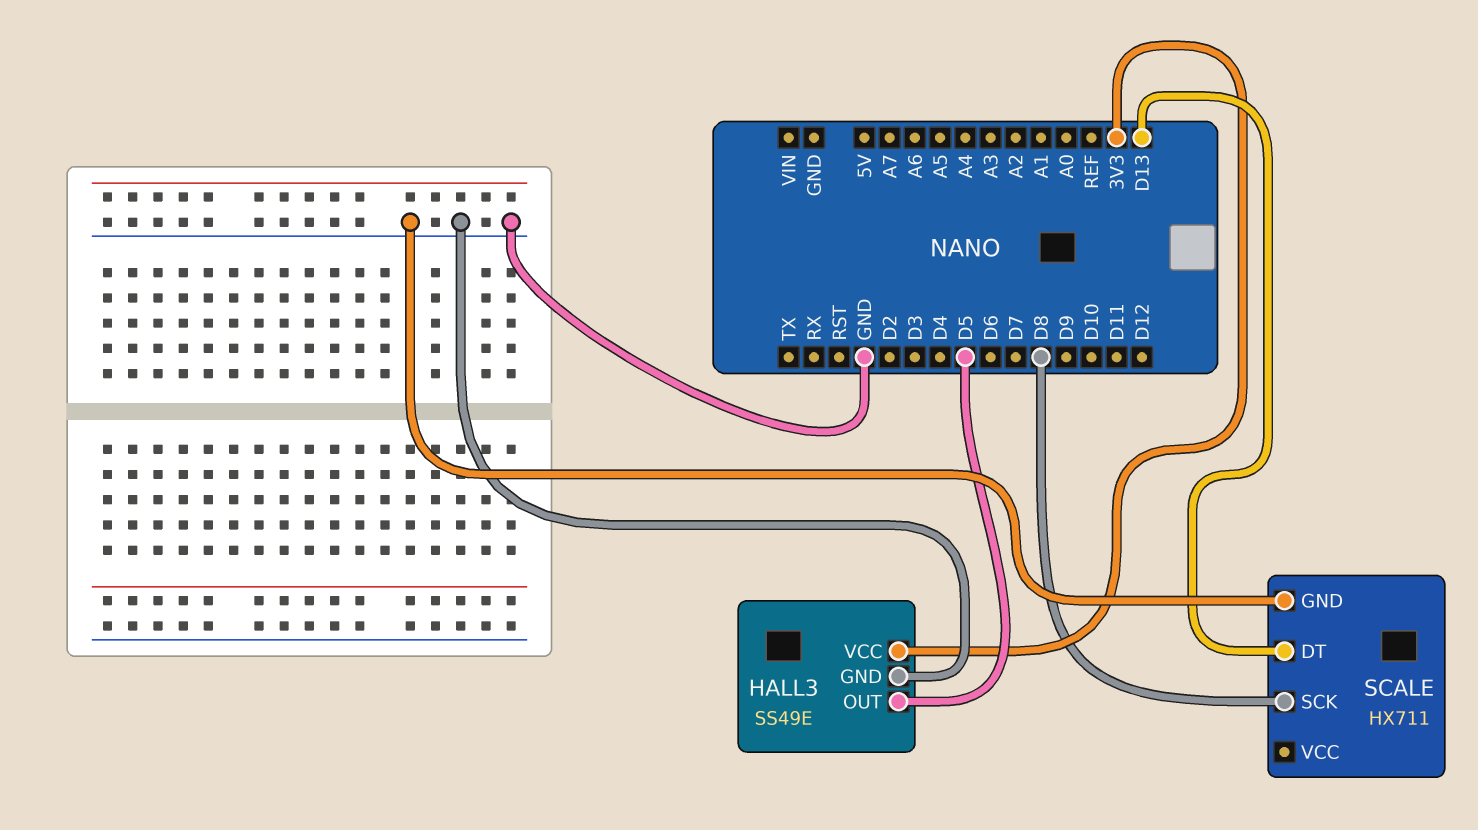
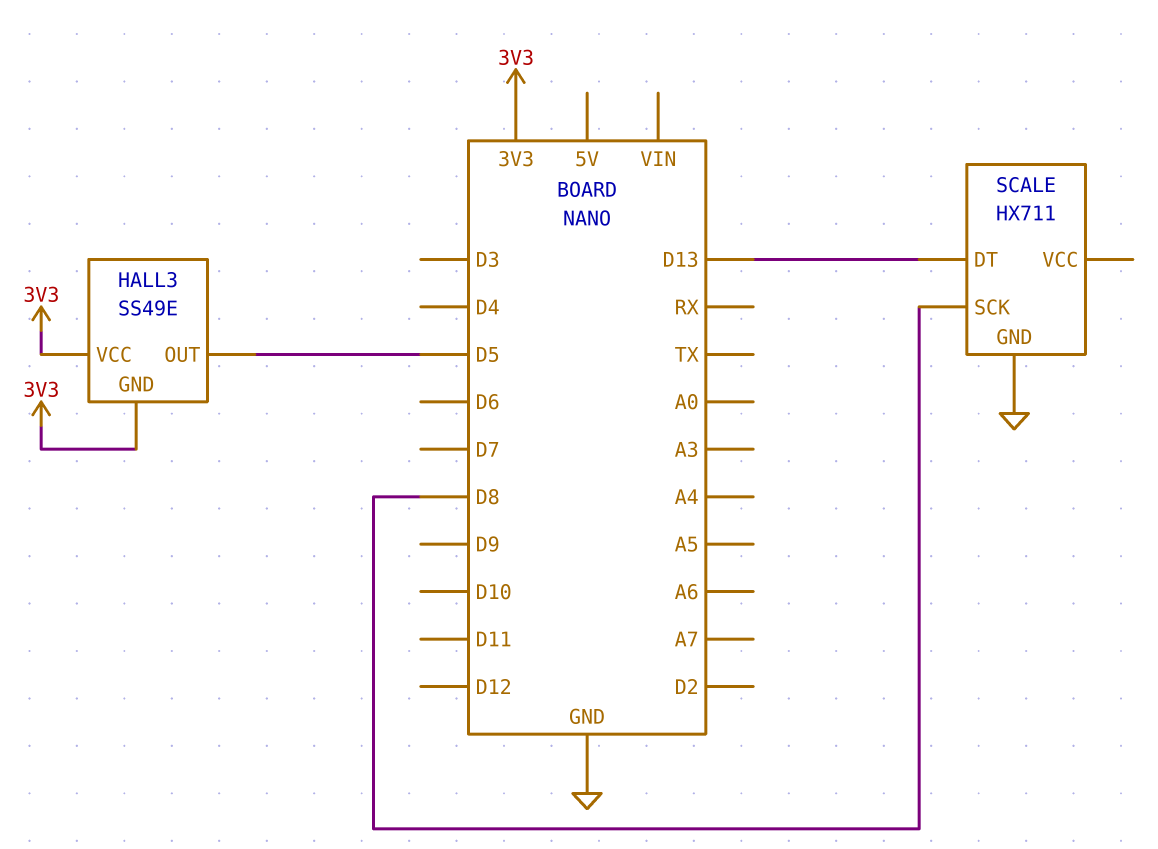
HALL3 pin GND: GND -> 3V3

